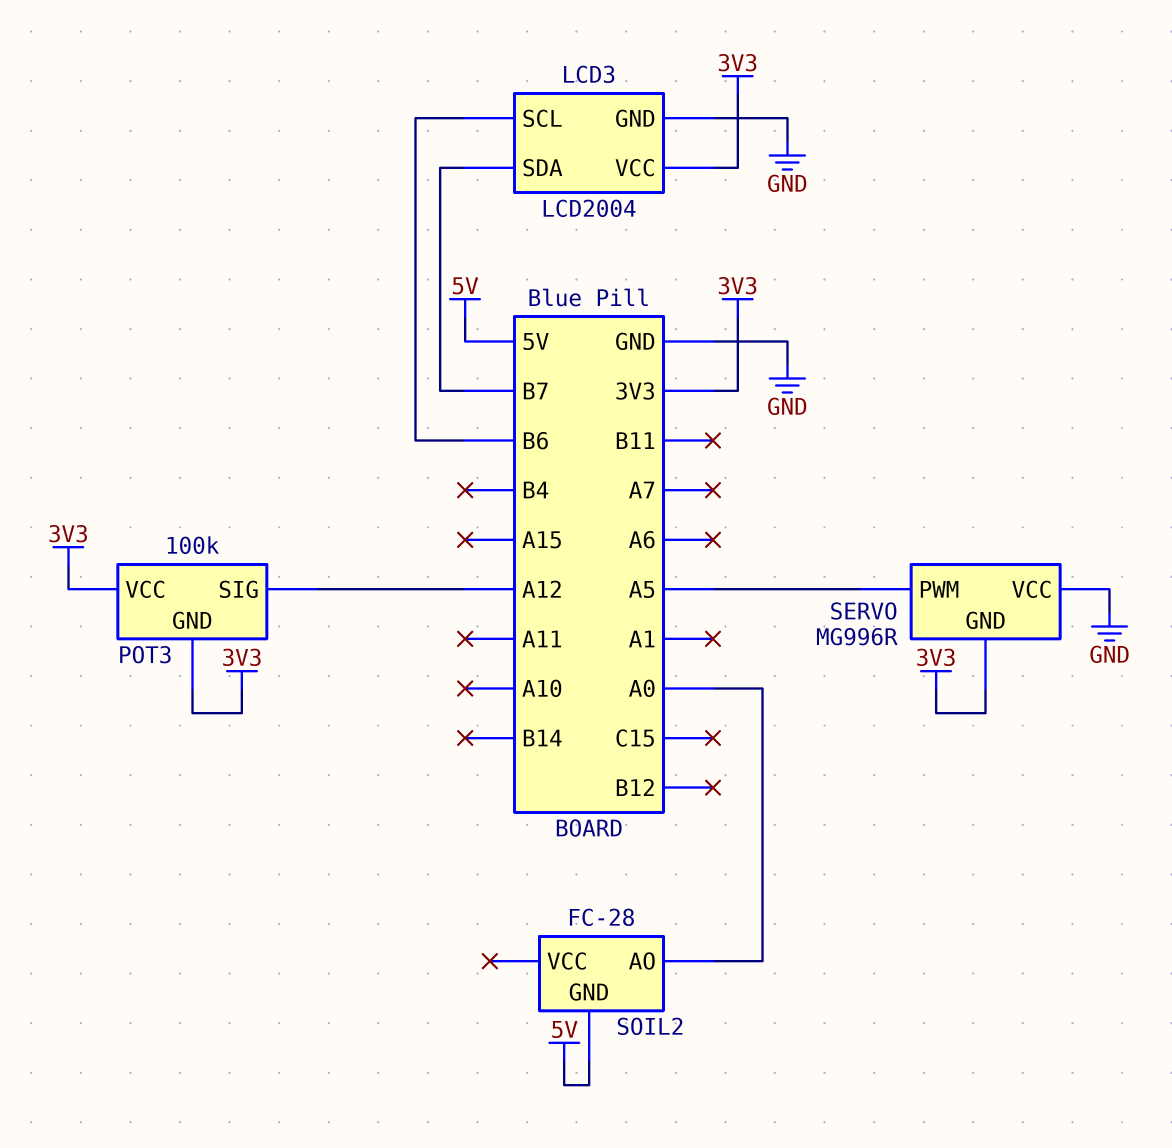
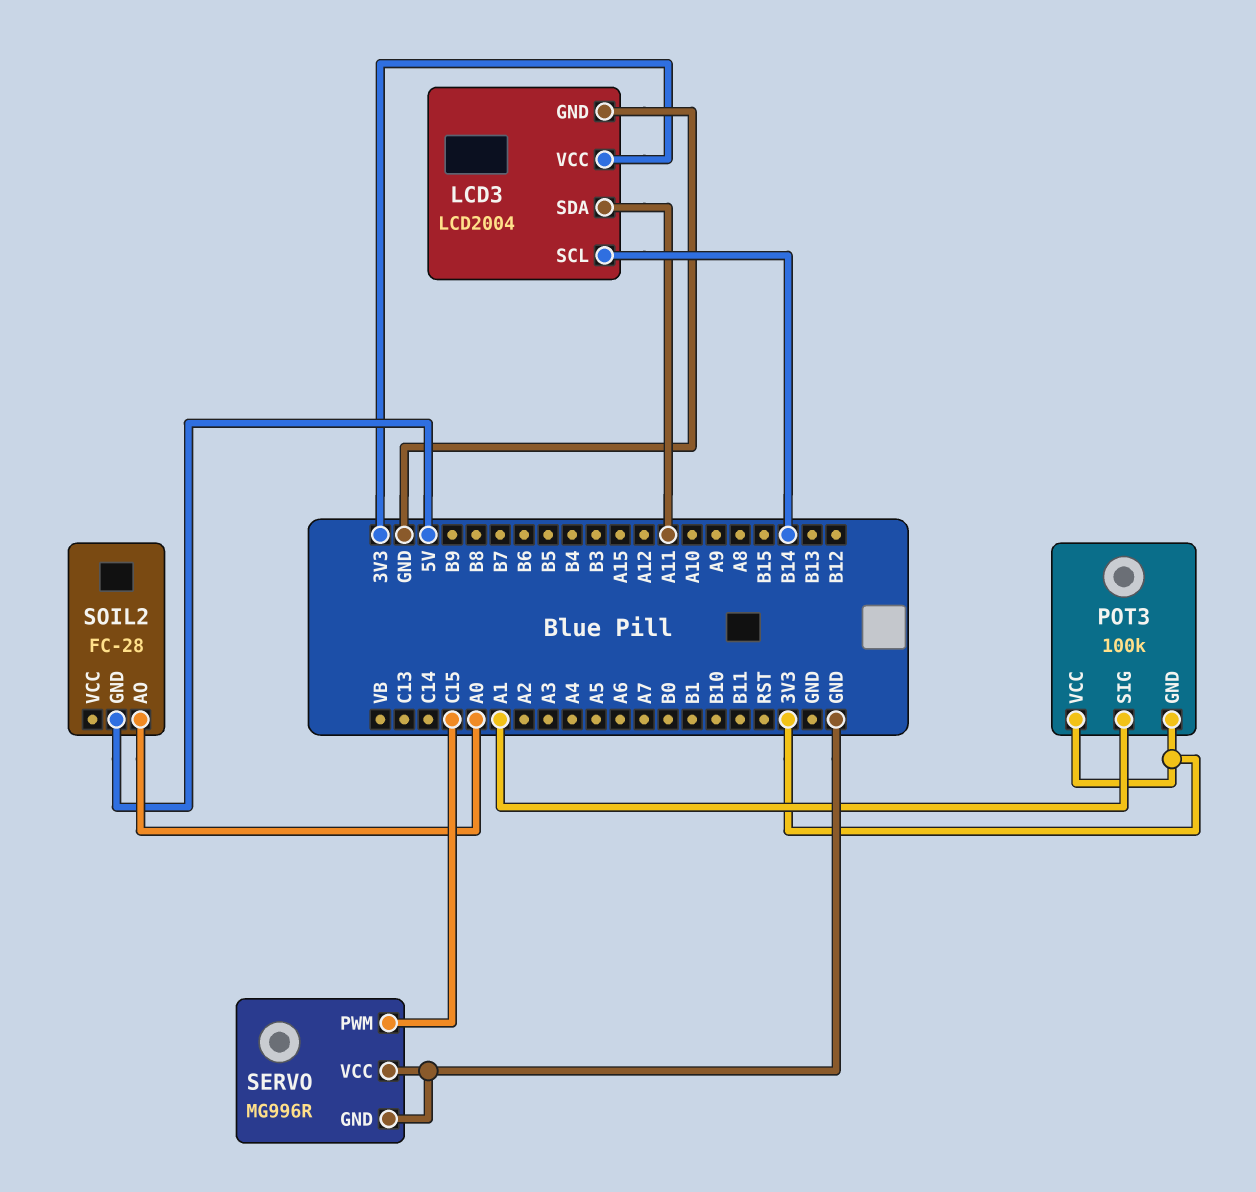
LCD3 pin SCL: B6 -> B14
LCD3 pin SDA: B7 -> A11
POT3 pin SIG: A12 -> A1
SERVO pin GND: 3V3 -> GND
SERVO pin PWM: A5 -> C15

